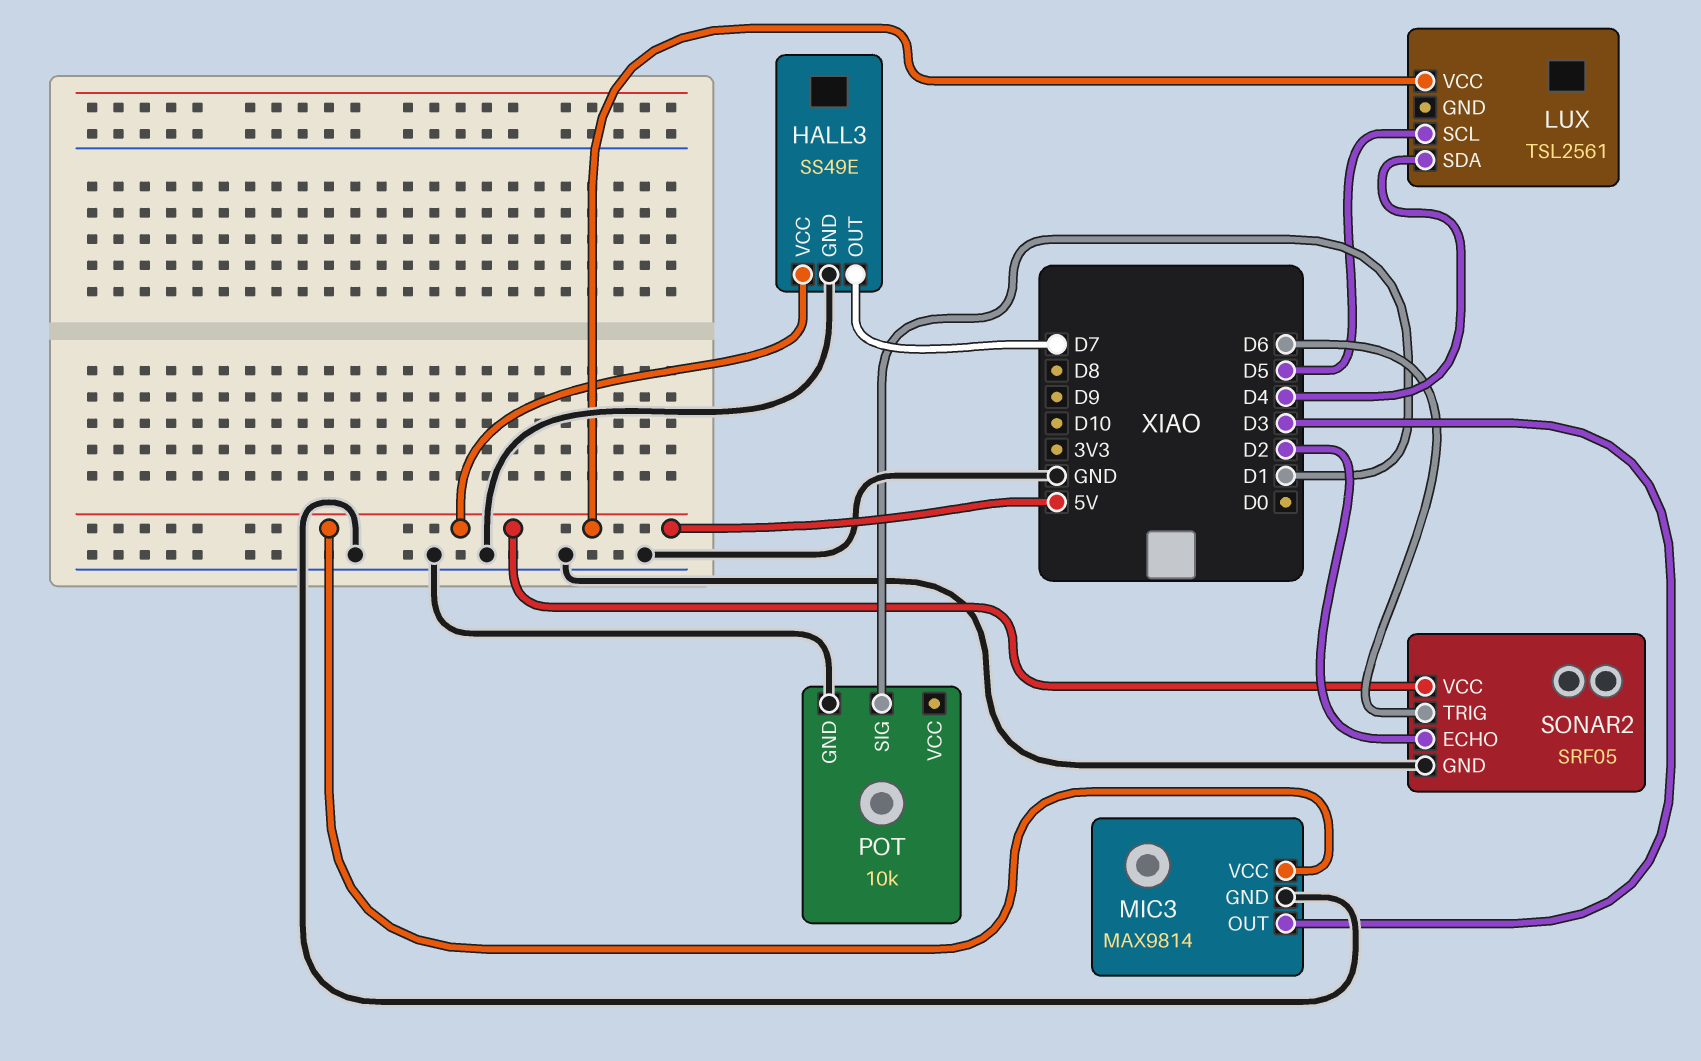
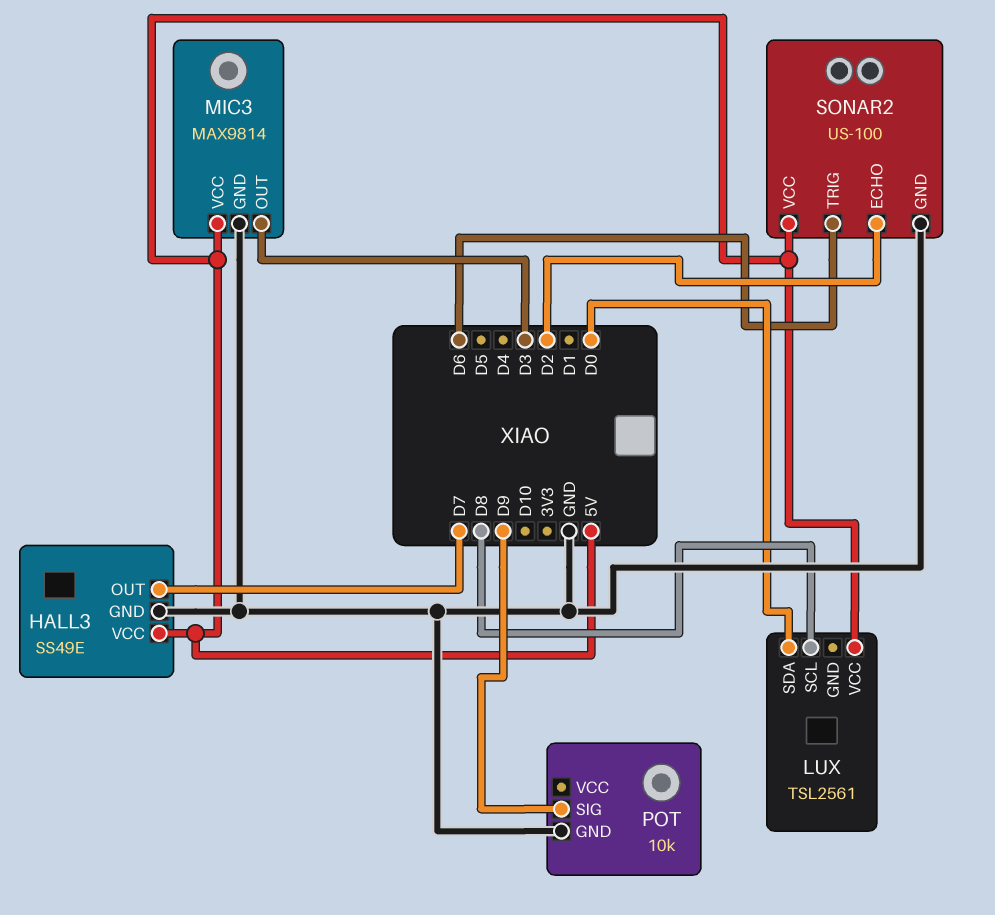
LUX pin SCL: D5 -> D8
LUX pin SDA: D4 -> D0
POT pin SIG: D1 -> D9
SONAR2: SRF05 -> US-100

